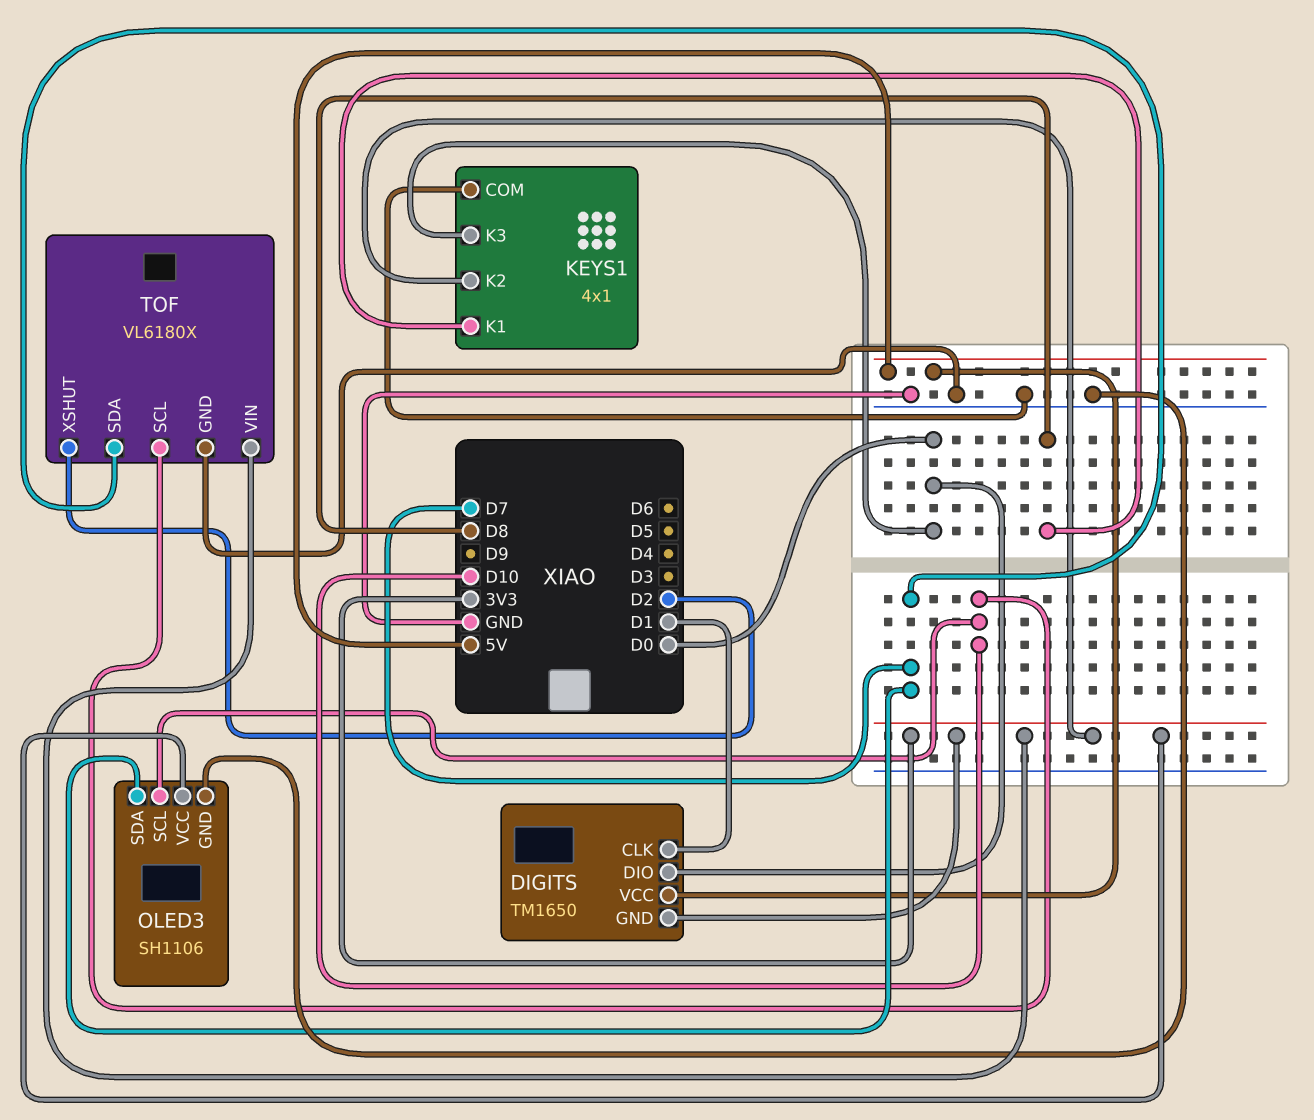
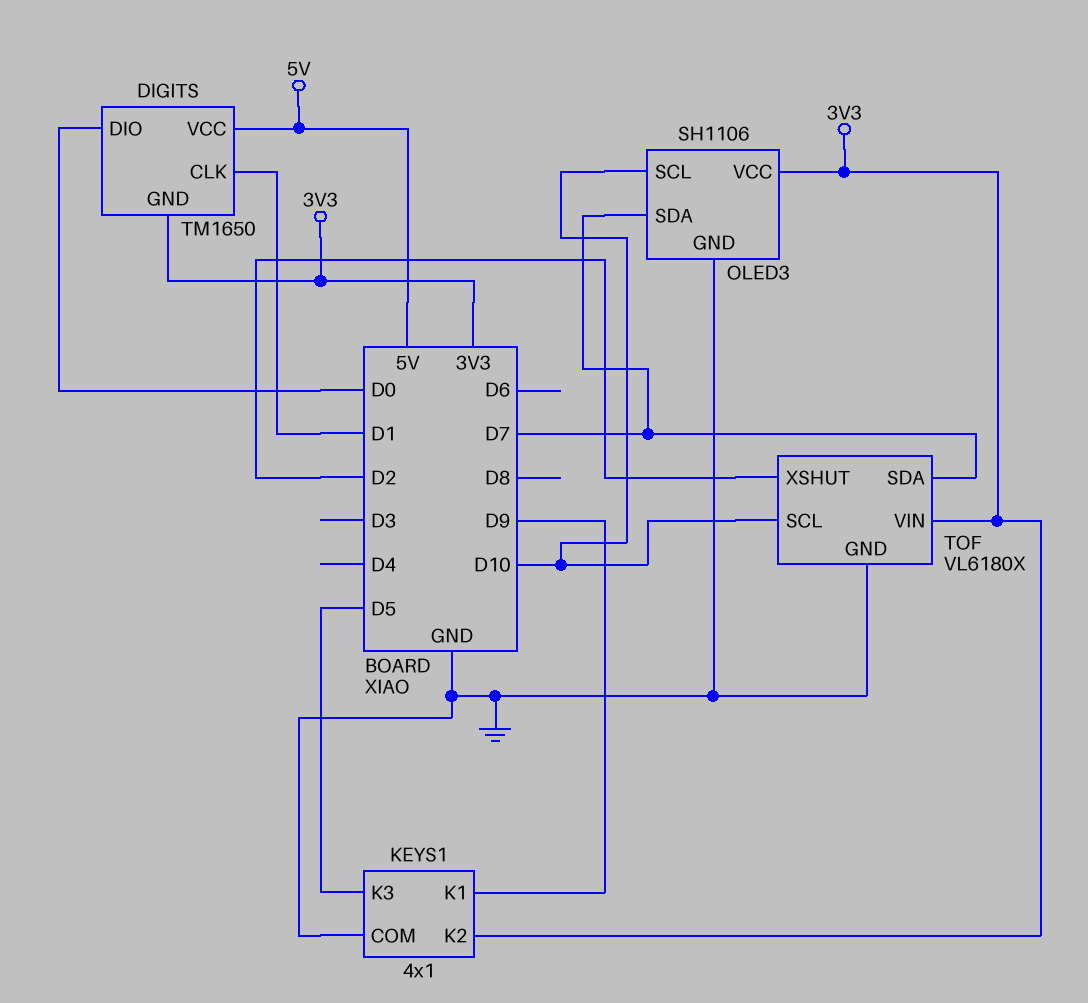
KEYS1 pin K1: D8 -> D9
KEYS1 pin K3: D0 -> D5

